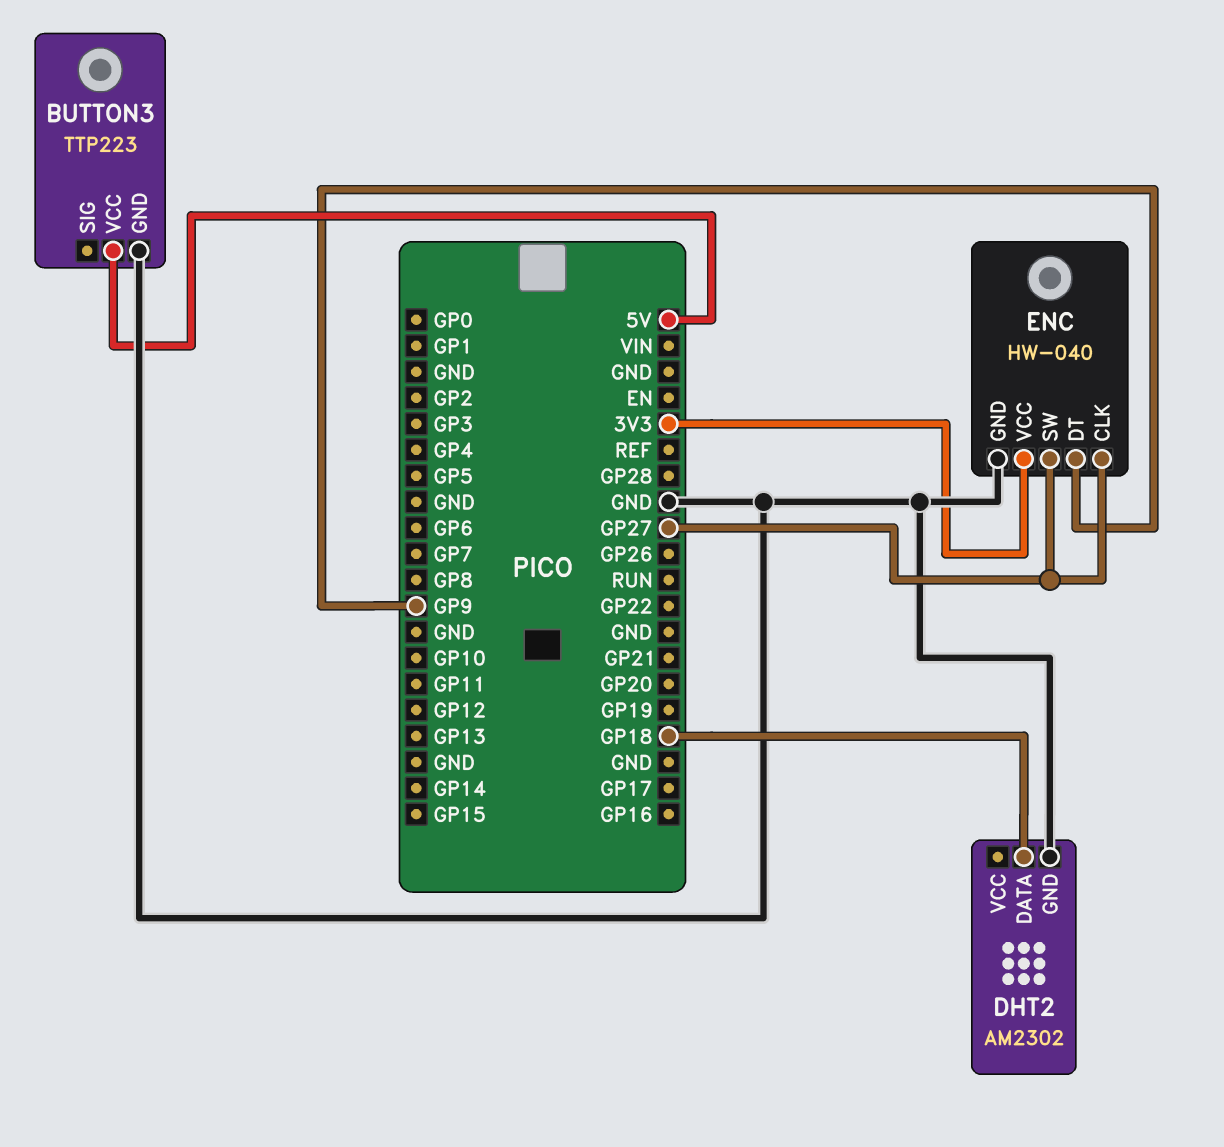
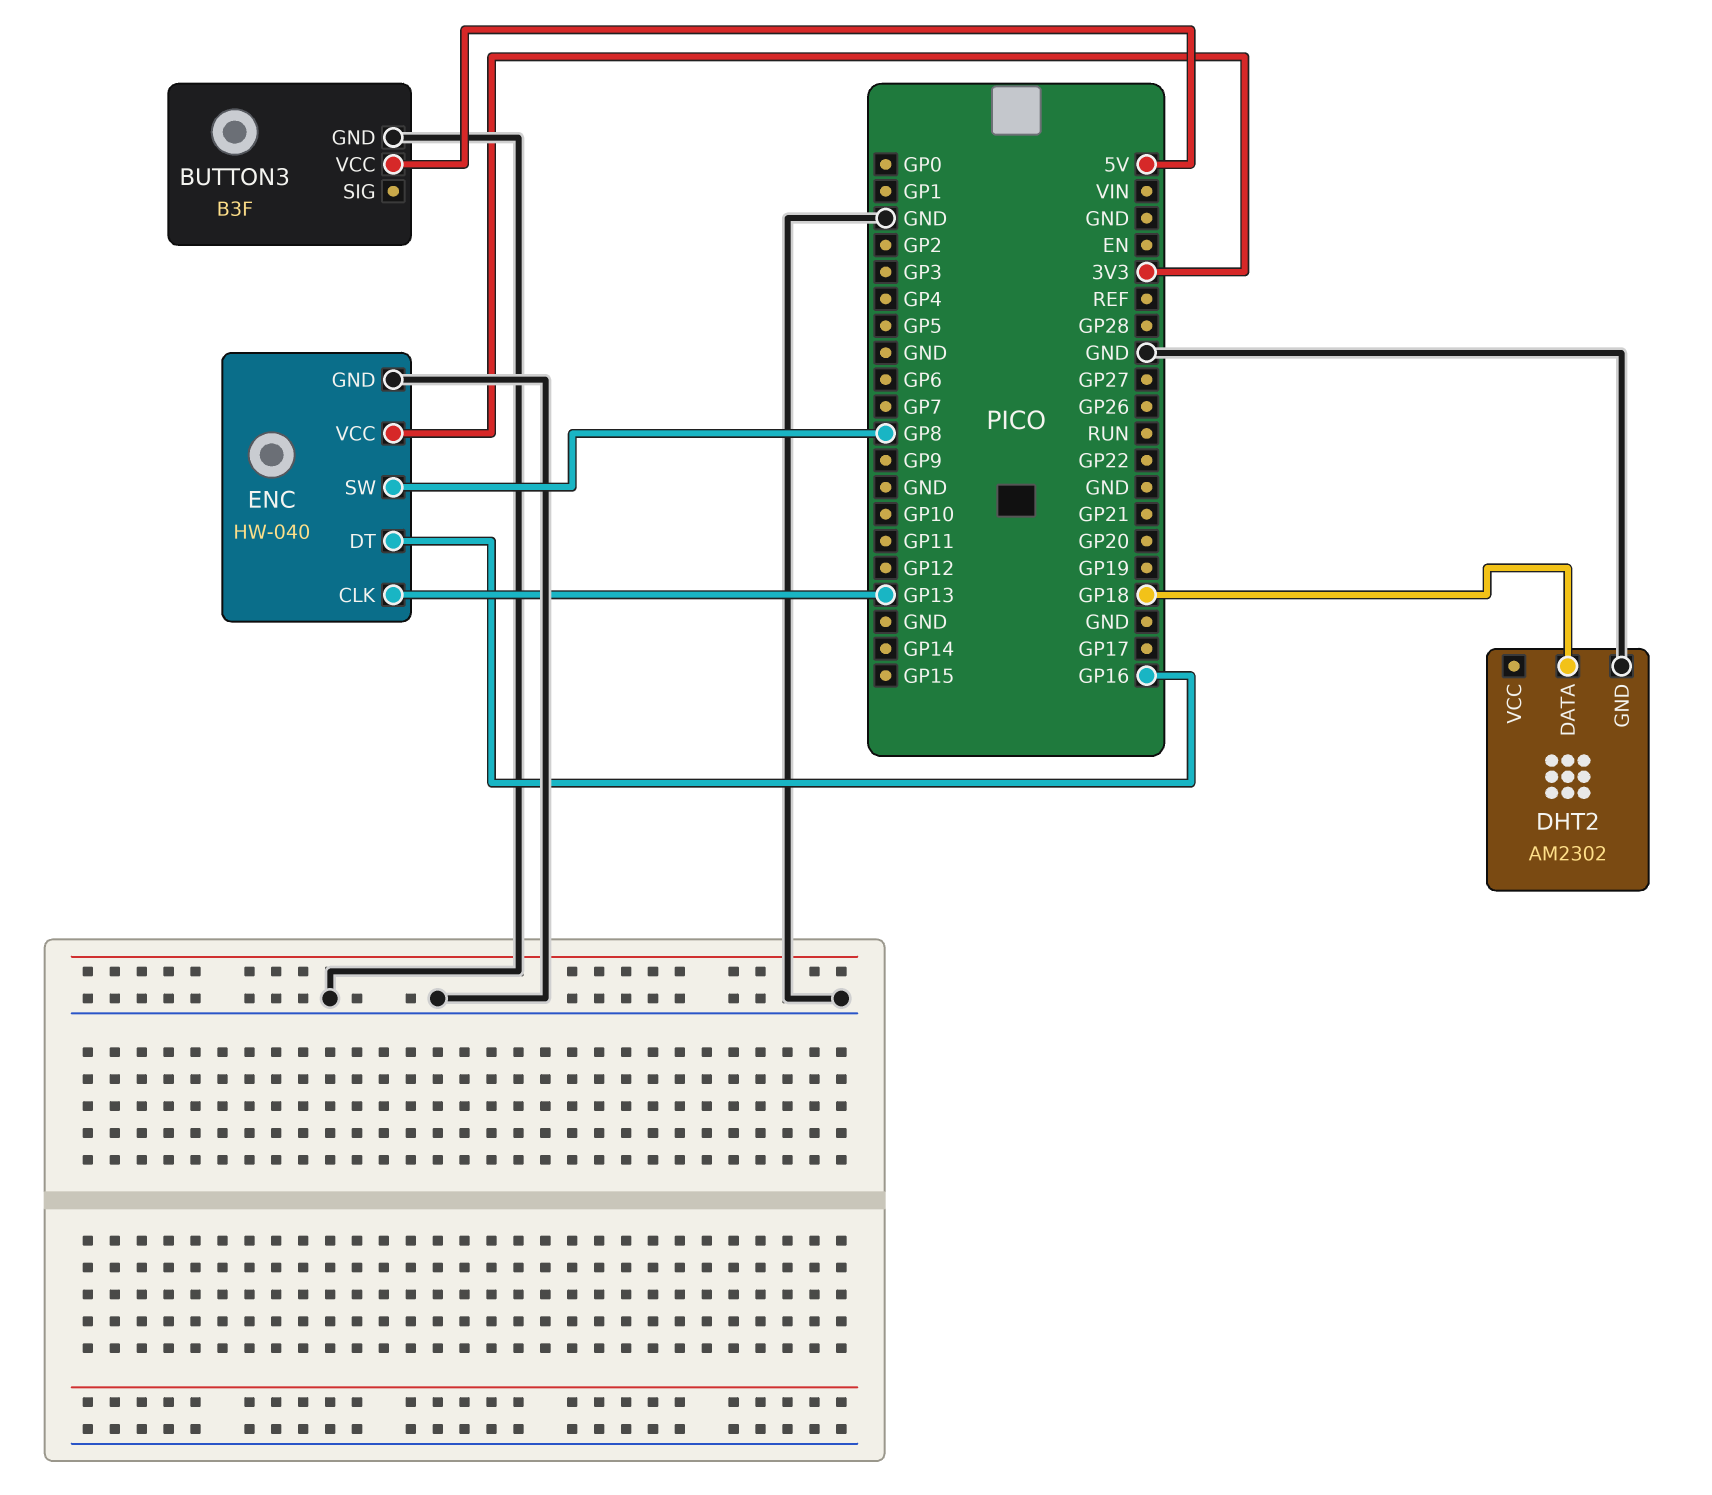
BUTTON3: TTP223 -> B3F
ENC pin CLK: GP27 -> GP13
ENC pin DT: GP9 -> GP16
ENC pin SW: GP27 -> GP8

